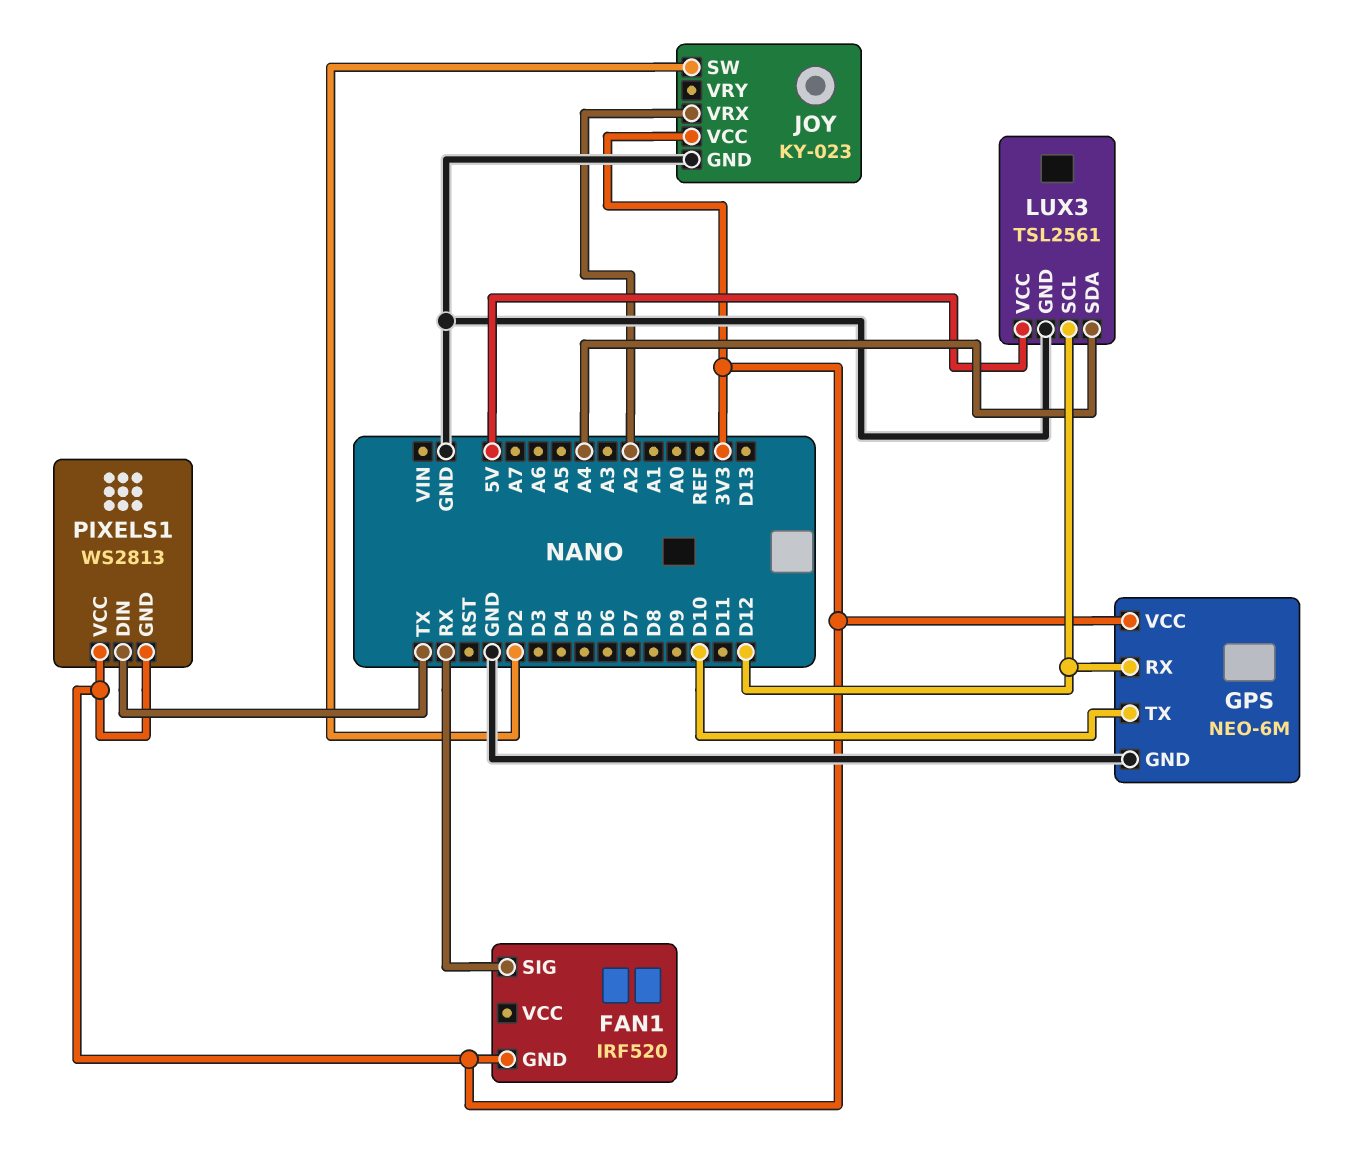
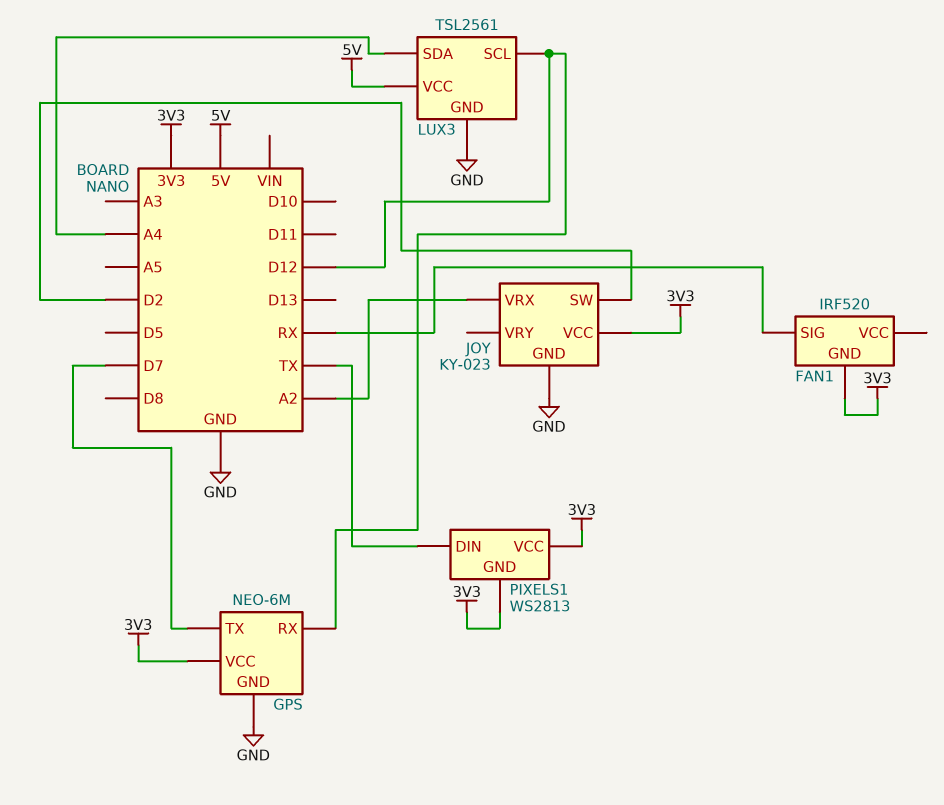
GPS pin TX: D10 -> D7

